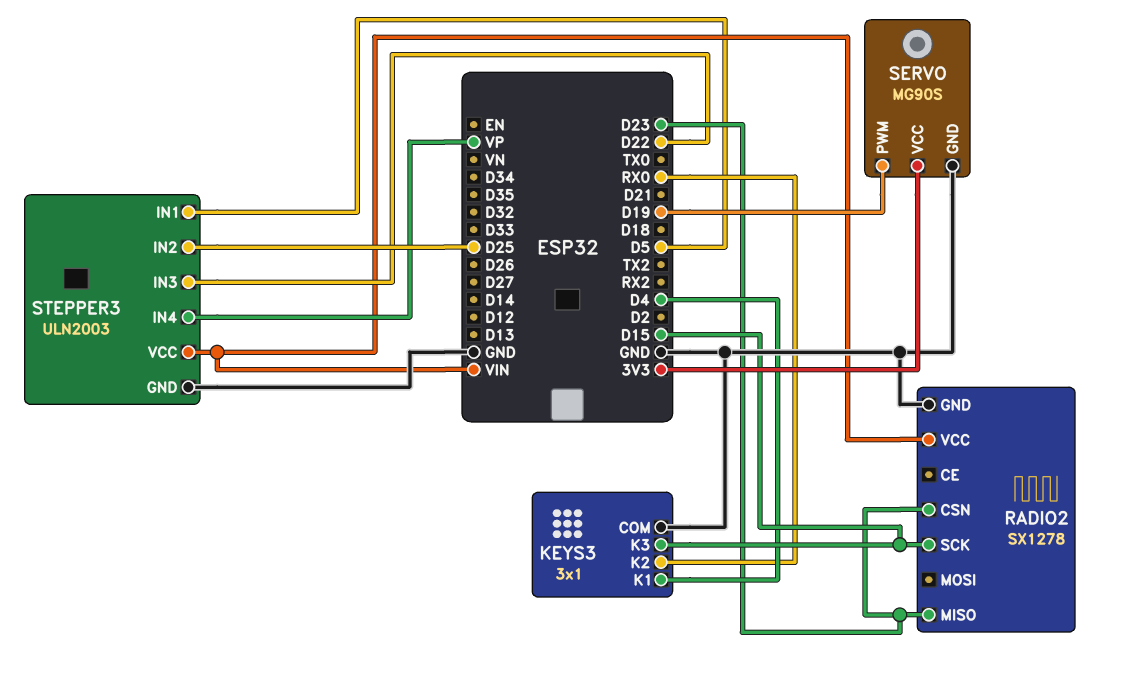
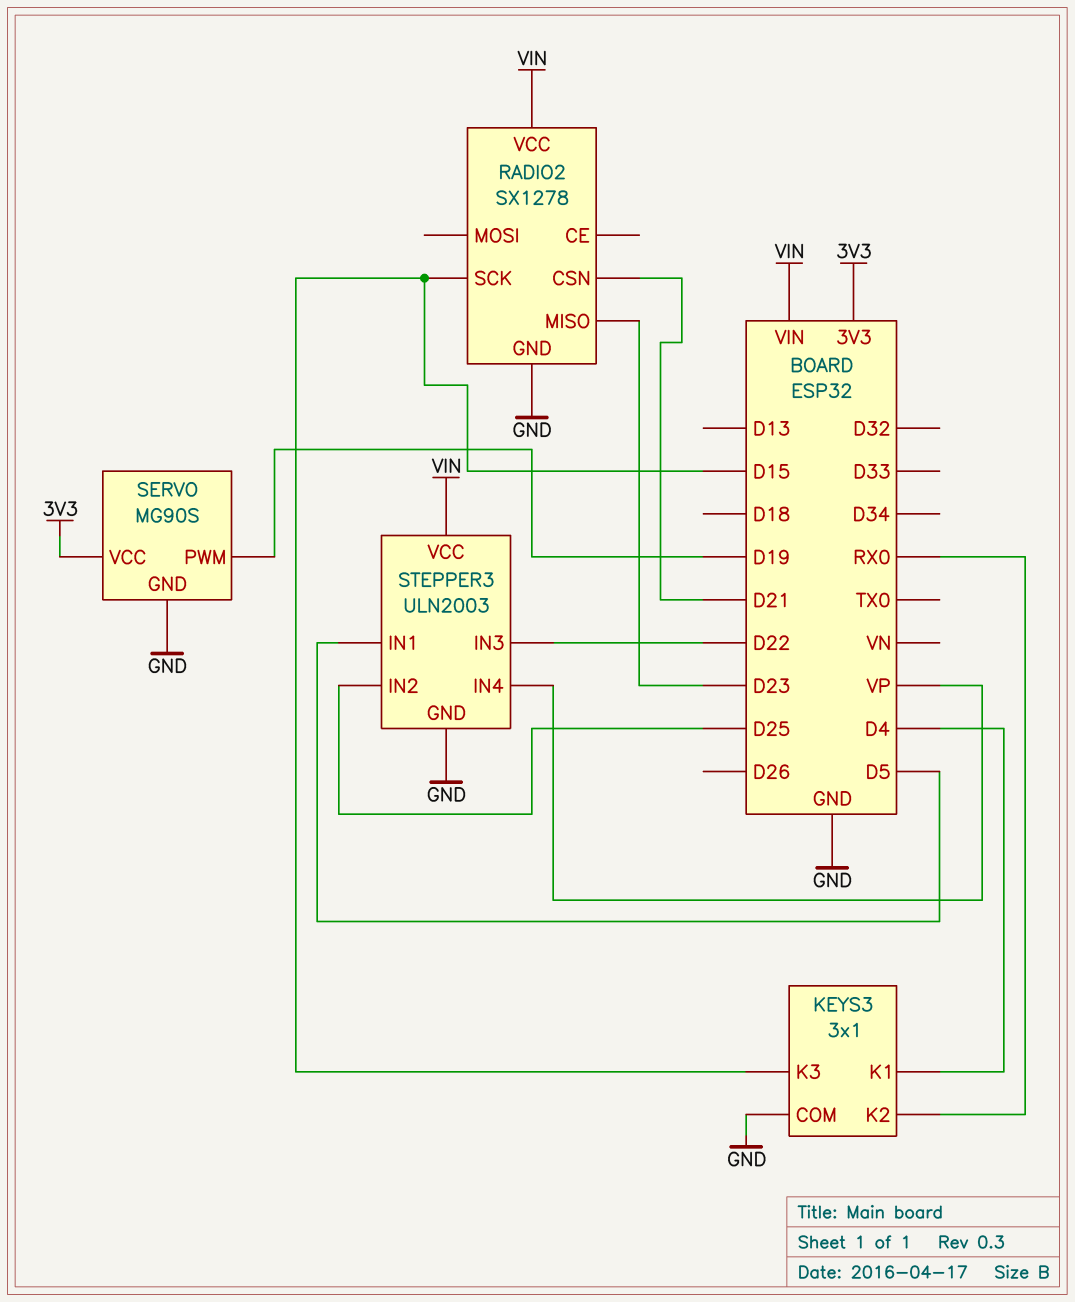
RADIO2 pin CSN: D23 -> D21

